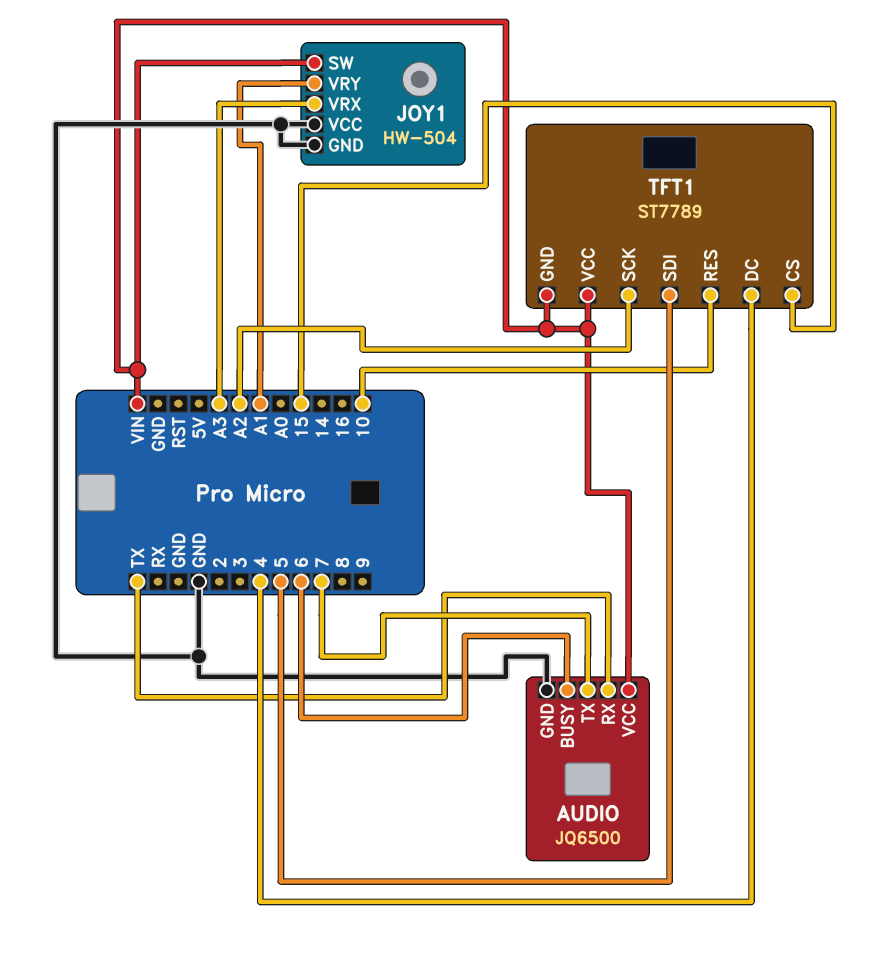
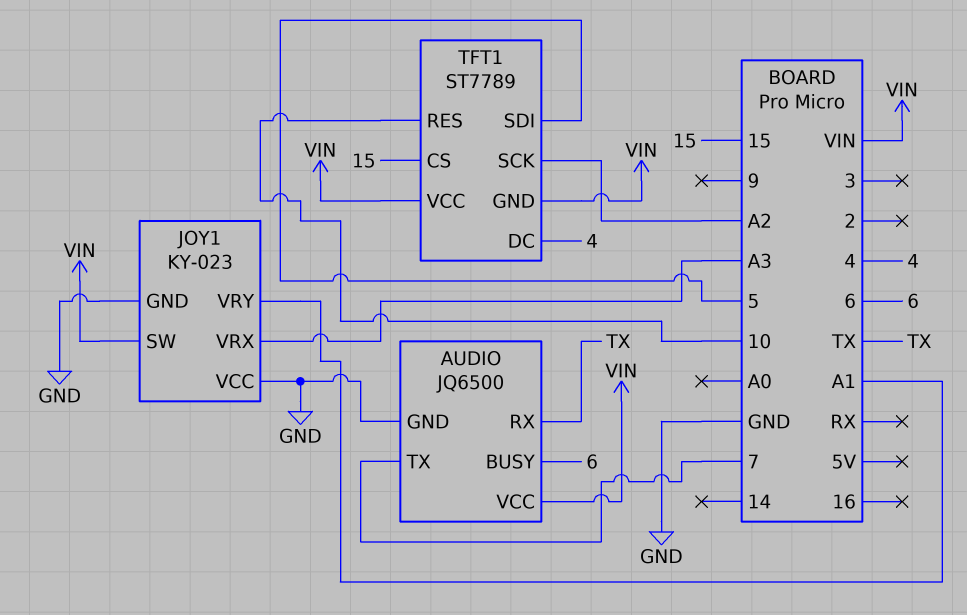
JOY1: HW-504 -> KY-023

